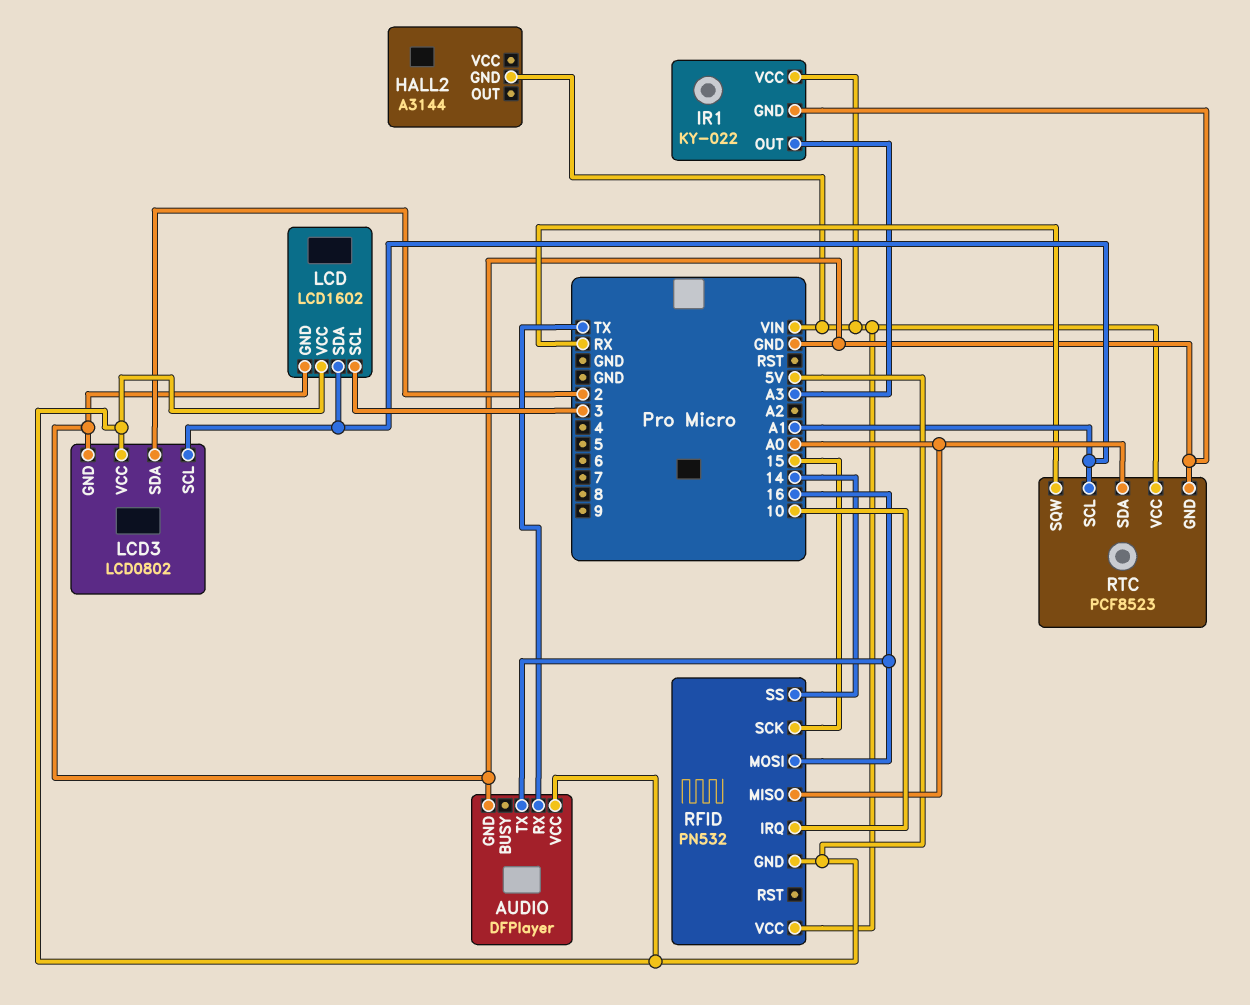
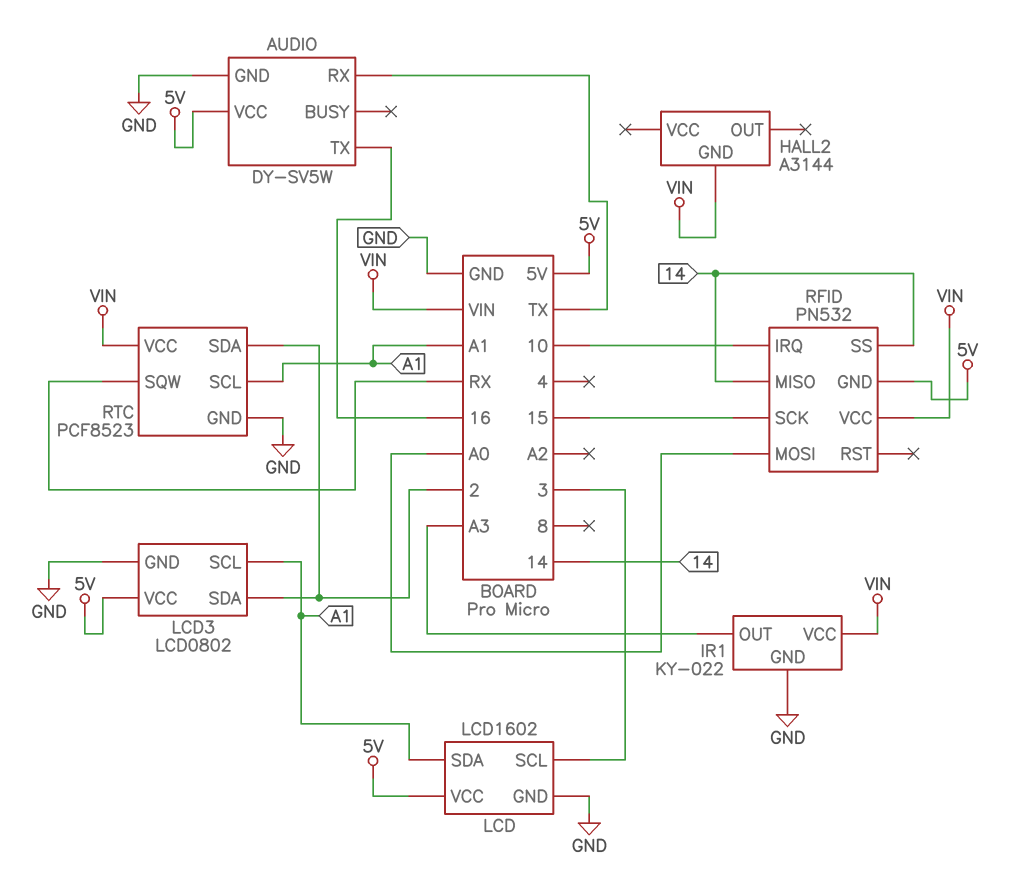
AUDIO: DFPlayer -> DY-SV5W
RFID pin MISO: A0 -> 14
RFID pin MOSI: 16 -> A0
RTC pin SDA: A0 -> 2

